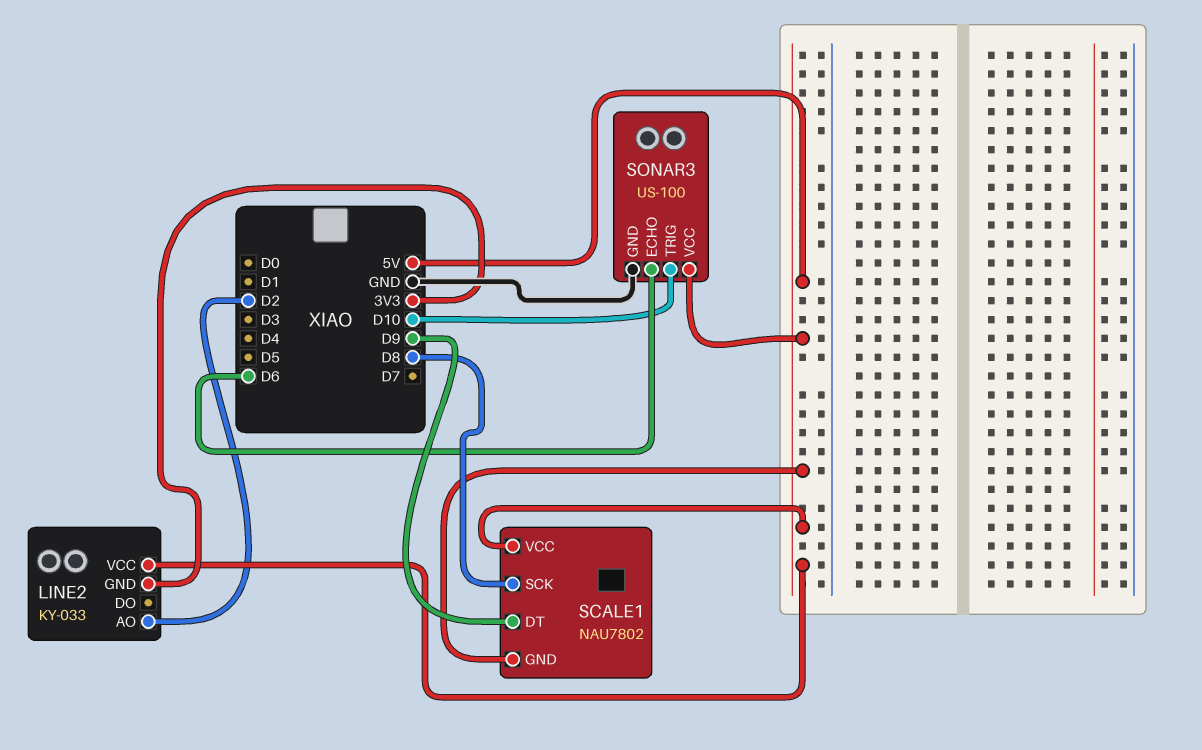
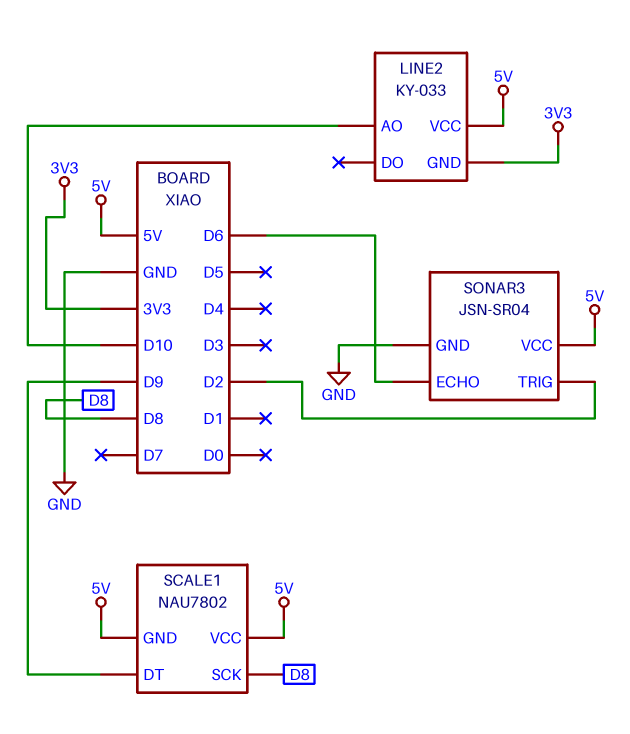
LINE2 pin AO: D2 -> D10
SONAR3: US-100 -> JSN-SR04
SONAR3 pin TRIG: D10 -> D2

